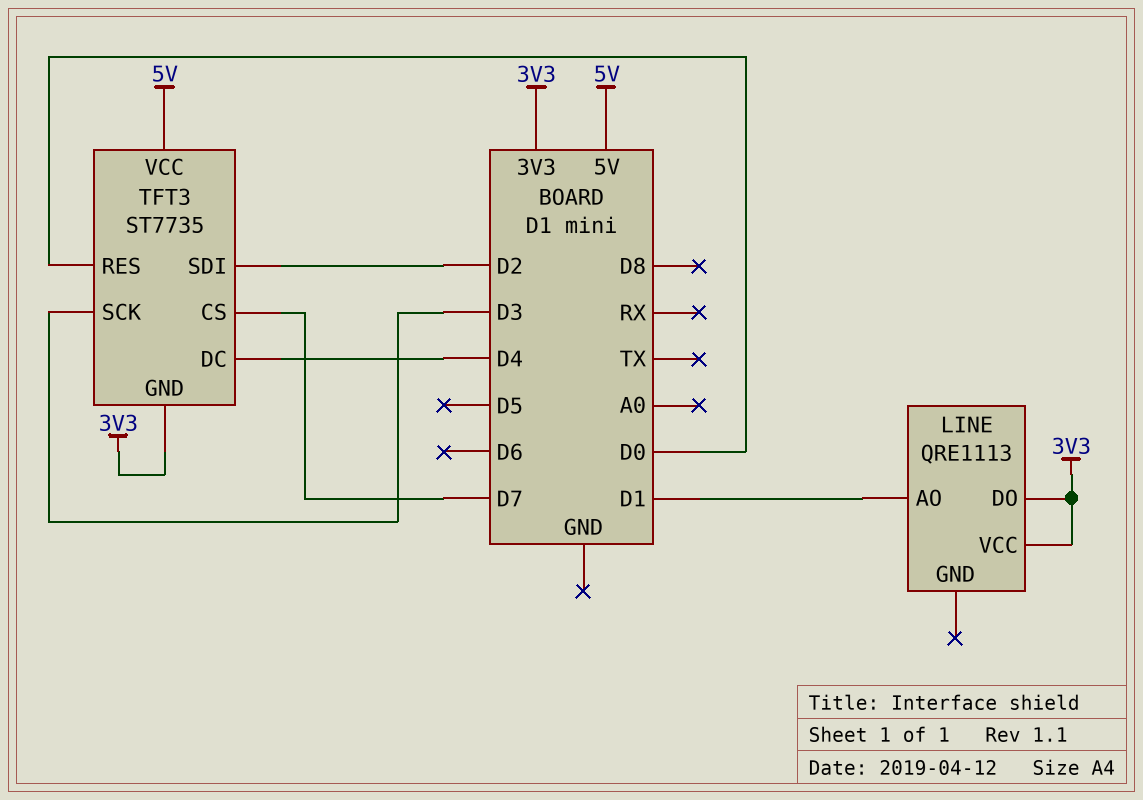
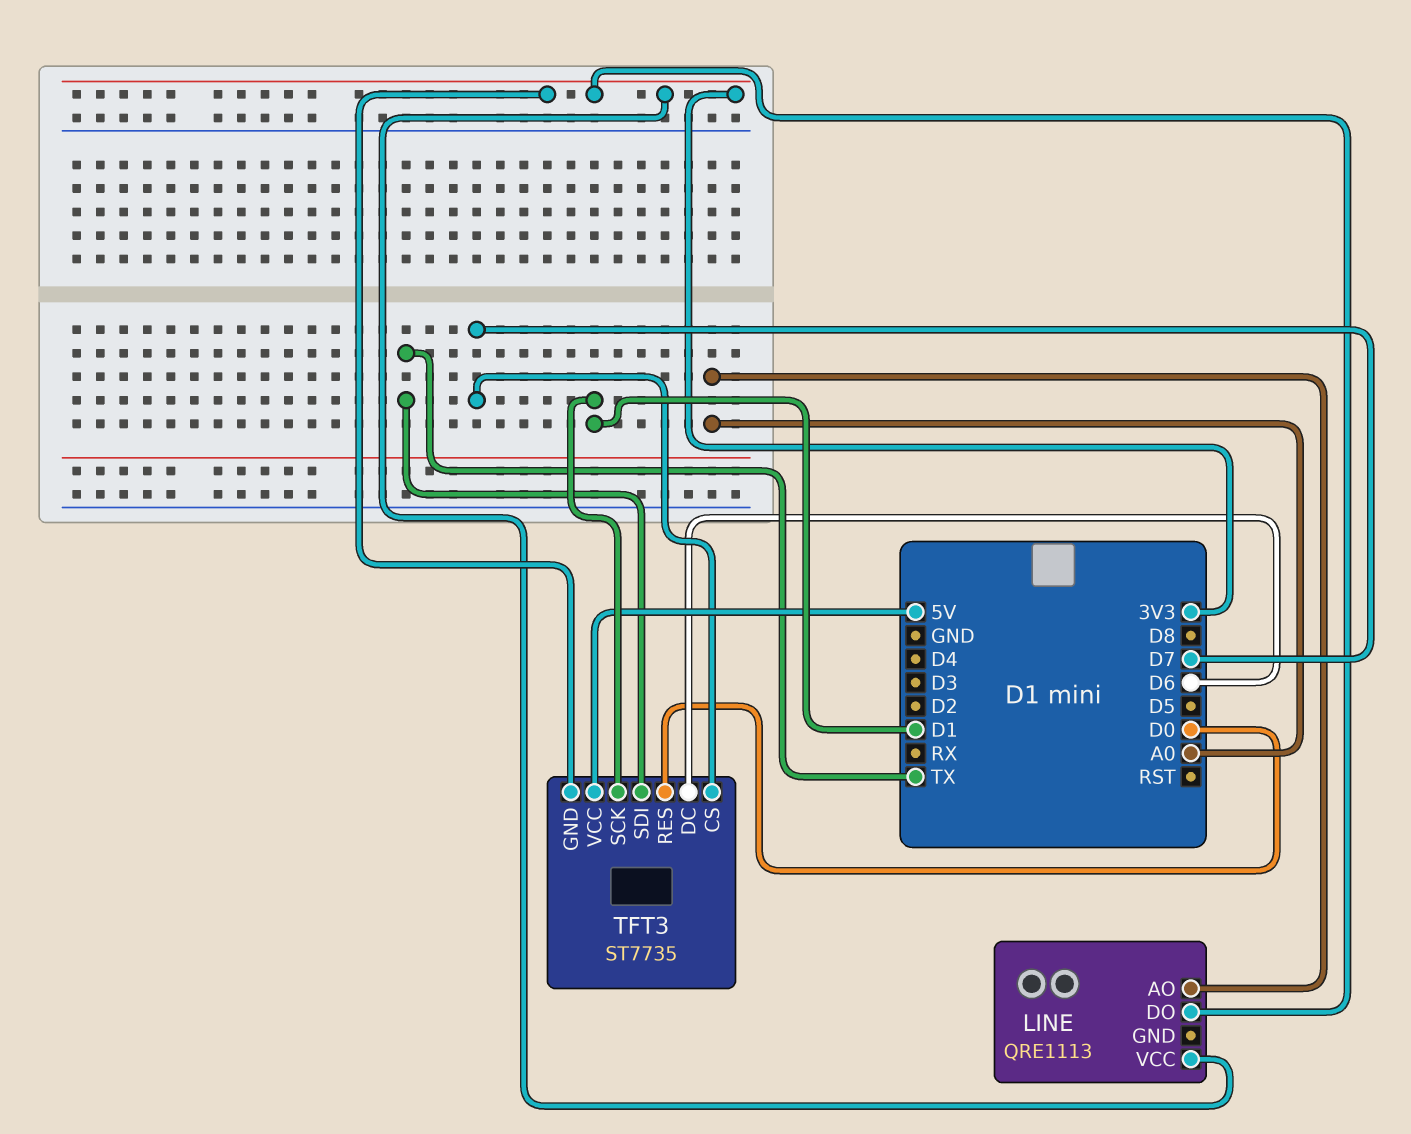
LINE pin AO: D1 -> A0
TFT3 pin DC: D4 -> D6
TFT3 pin SCK: D3 -> D1
TFT3 pin SDI: D2 -> TX

